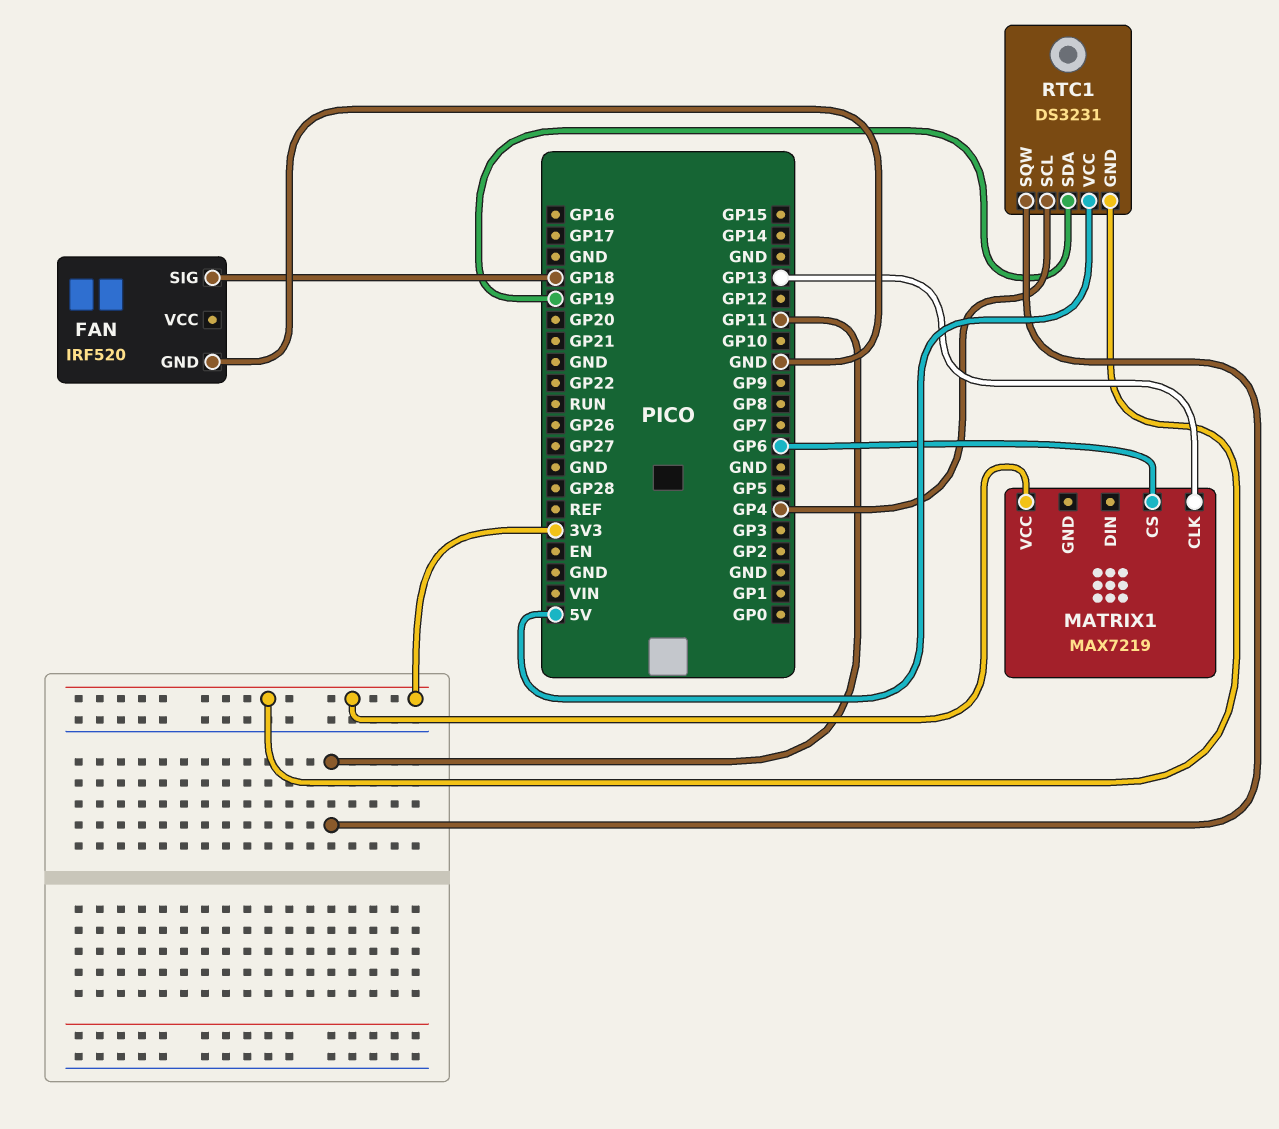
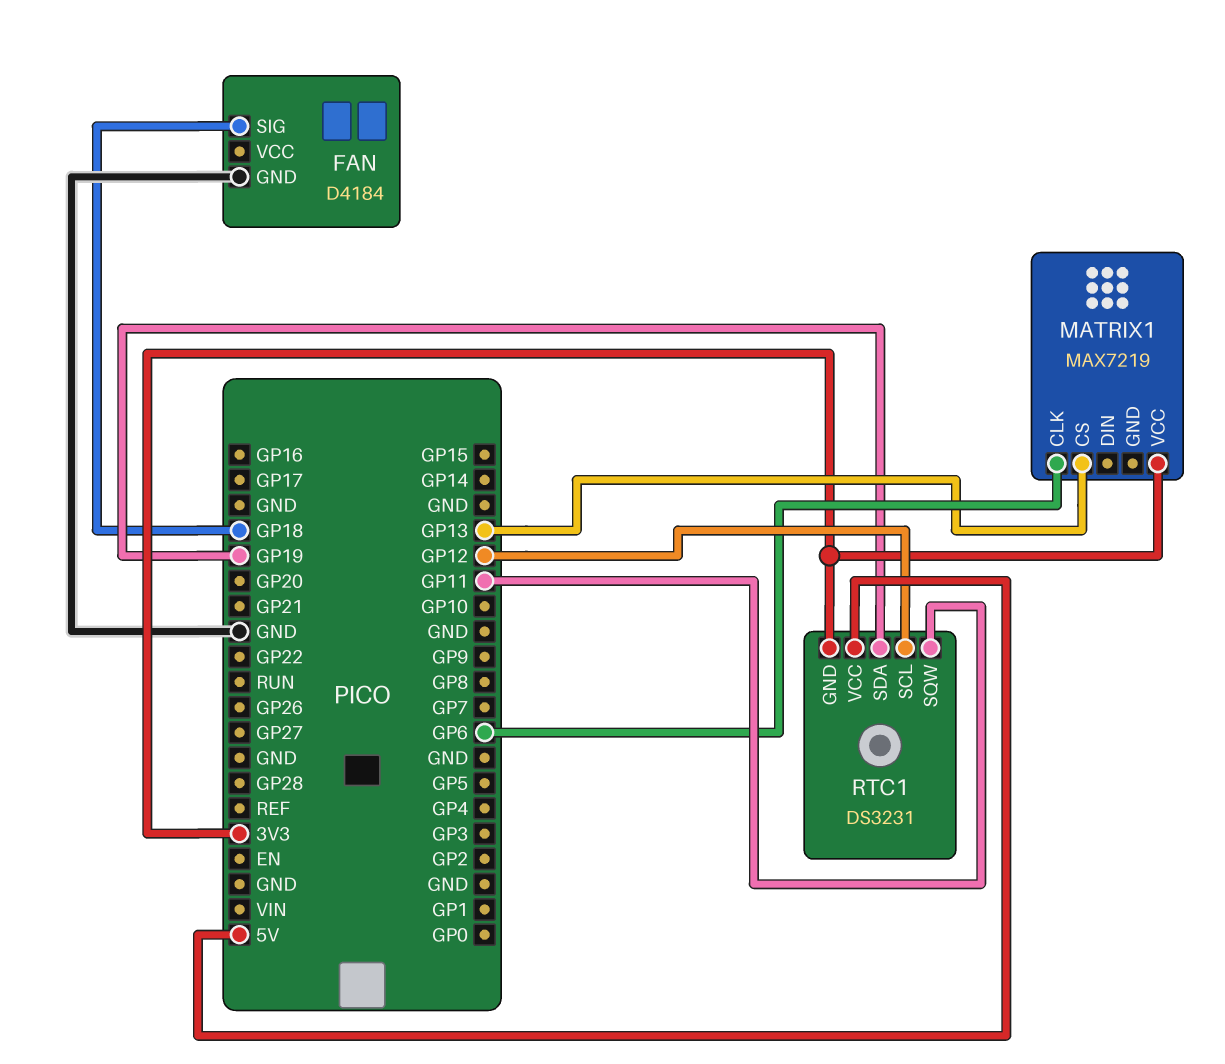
FAN: IRF520 -> D4184
MATRIX1 pin CLK: GP13 -> GP6
MATRIX1 pin CS: GP6 -> GP13
RTC1 pin SCL: GP4 -> GP12

